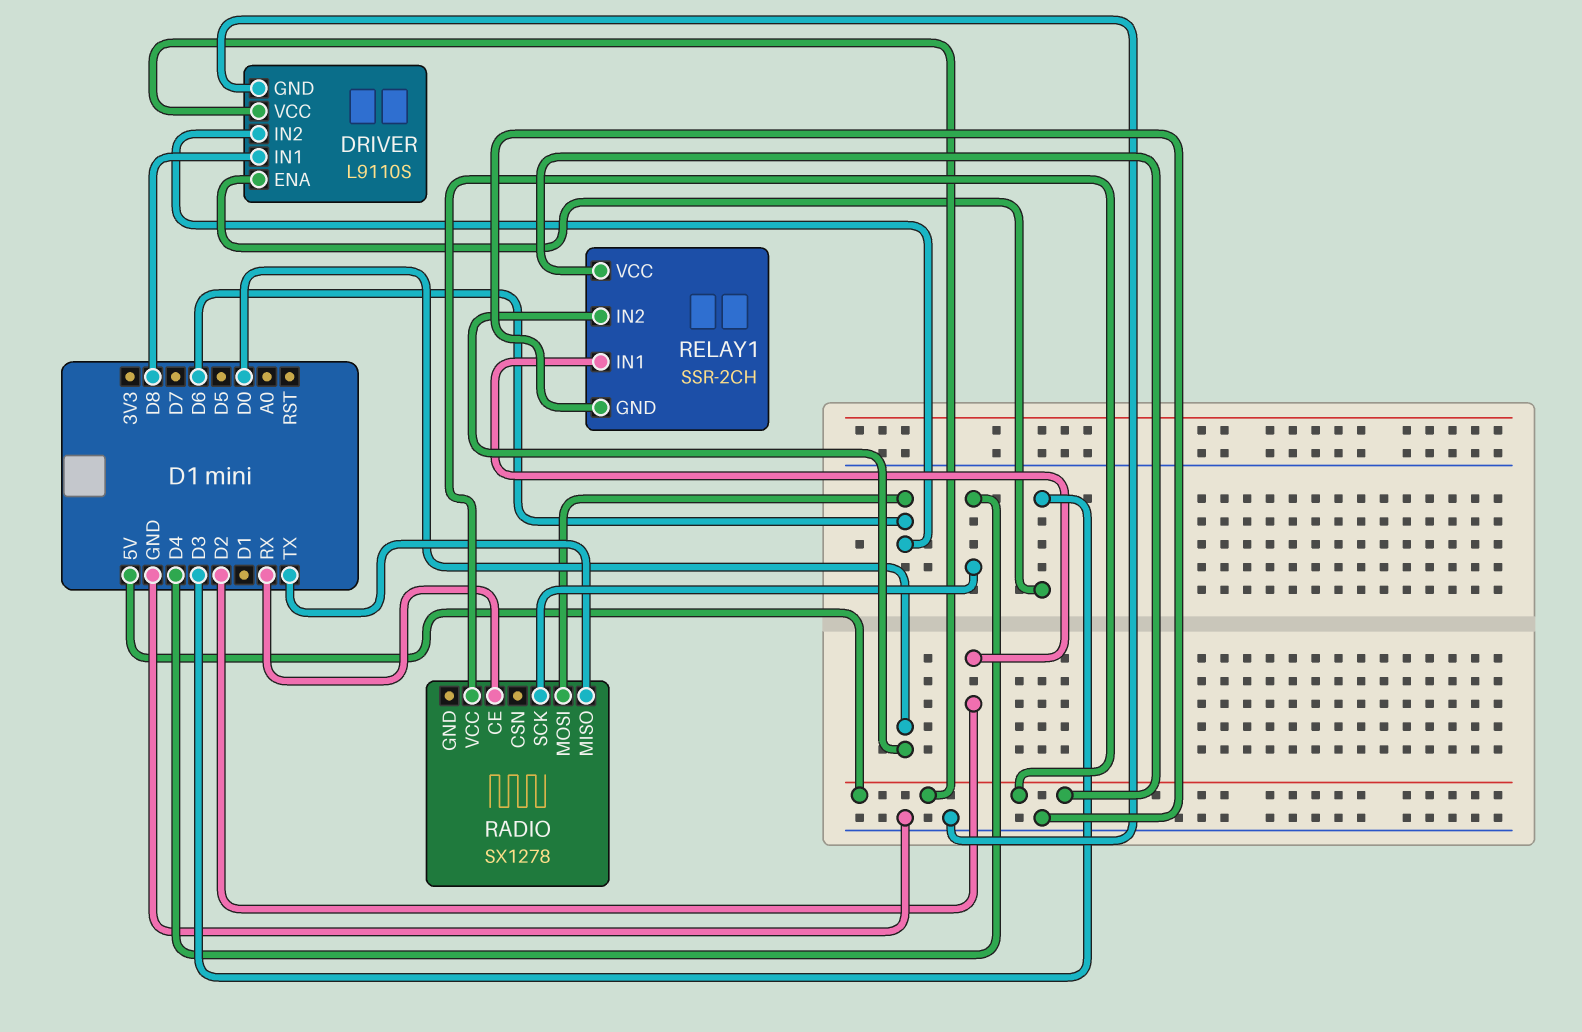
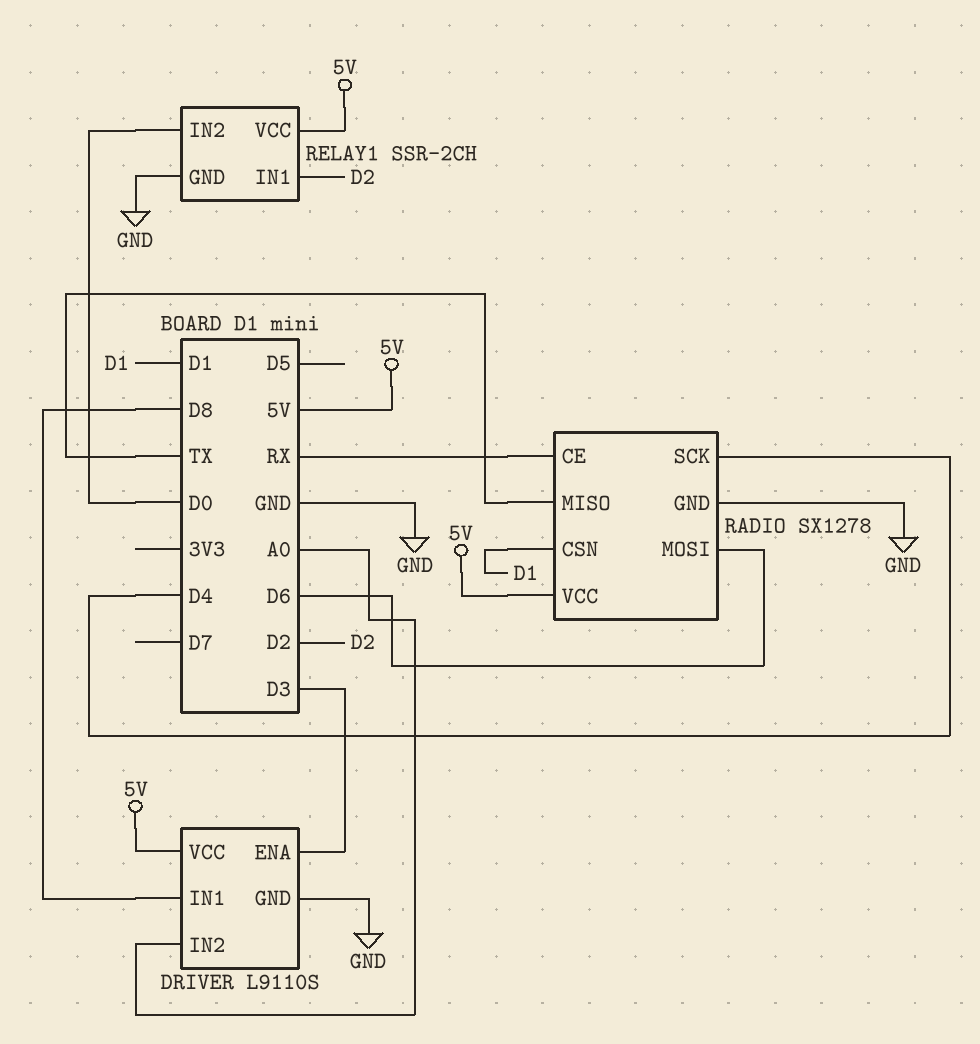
DRIVER pin IN2: D6 -> A0
RADIO pin CSN: none -> D1
RADIO pin GND: none -> GND

